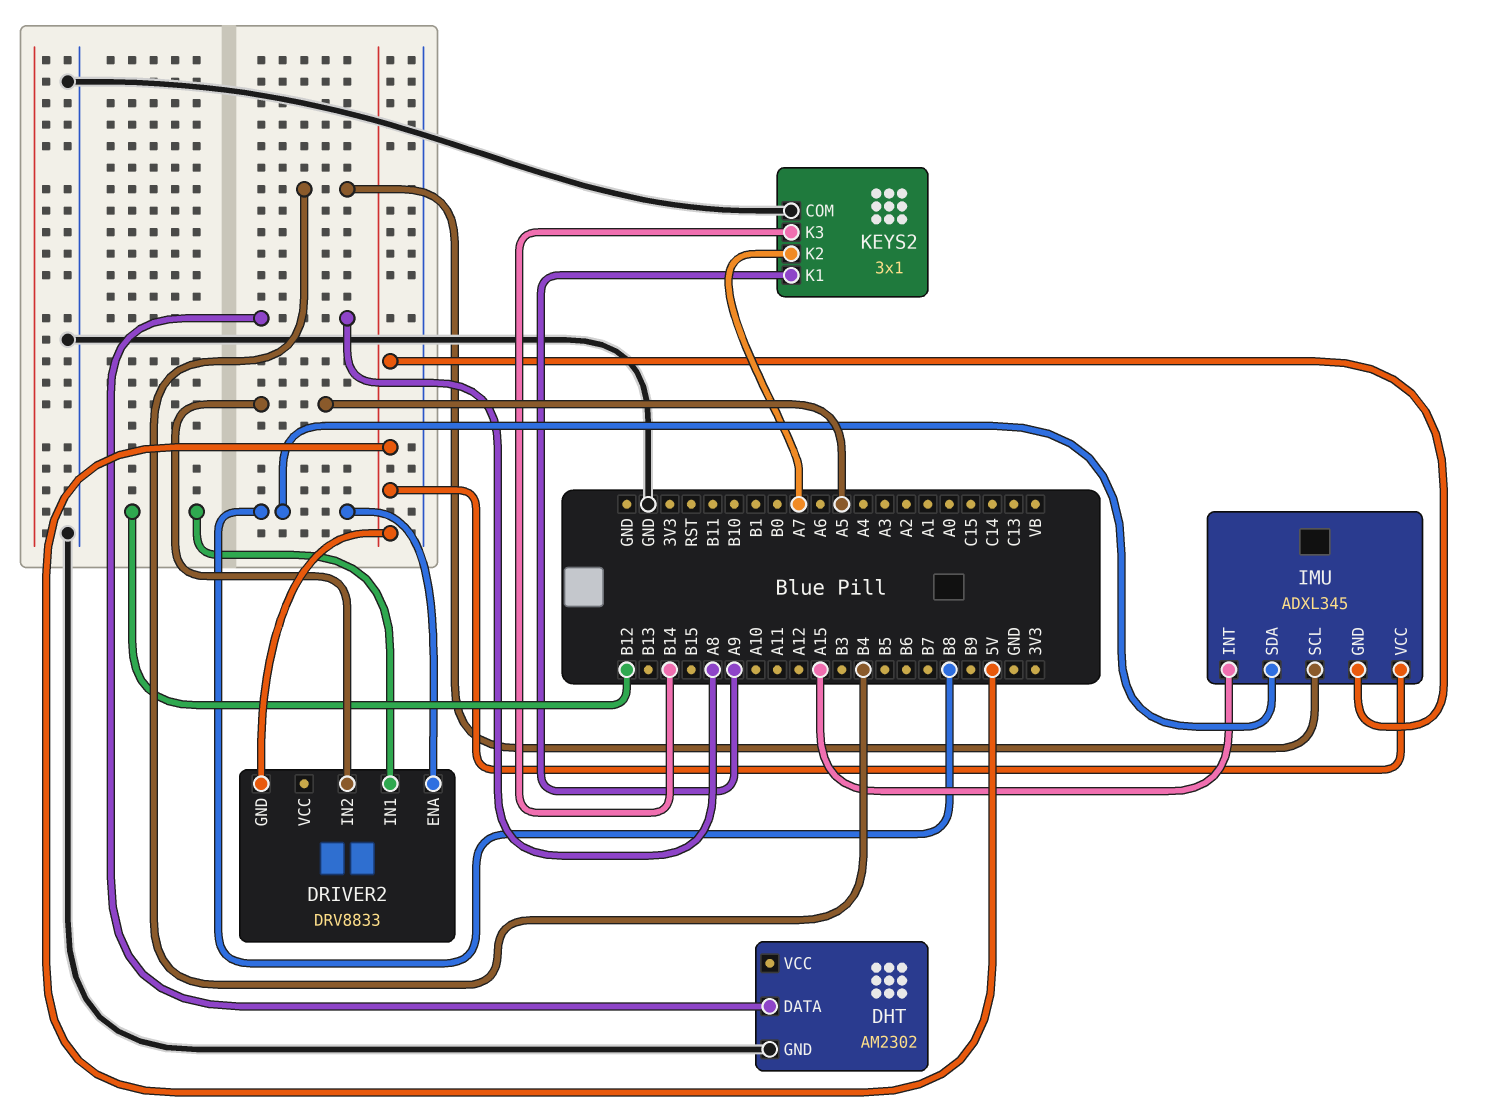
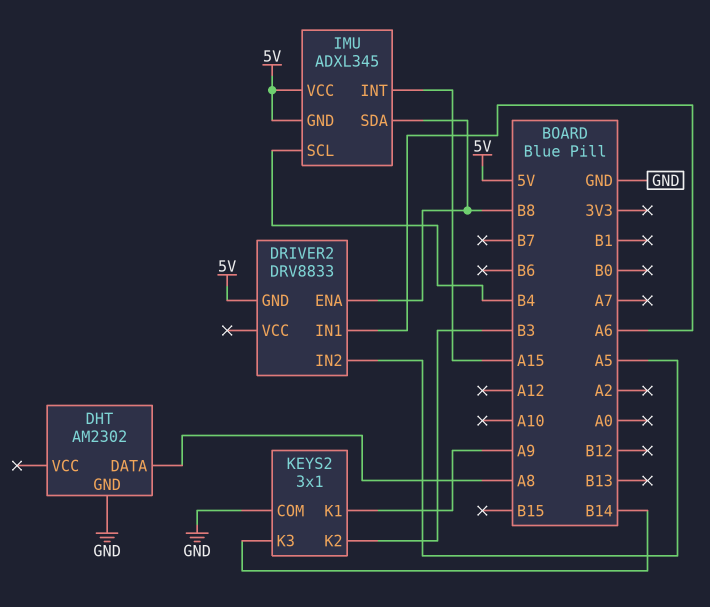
DRIVER2 pin IN1: B12 -> A6
KEYS2 pin K2: A7 -> B3

